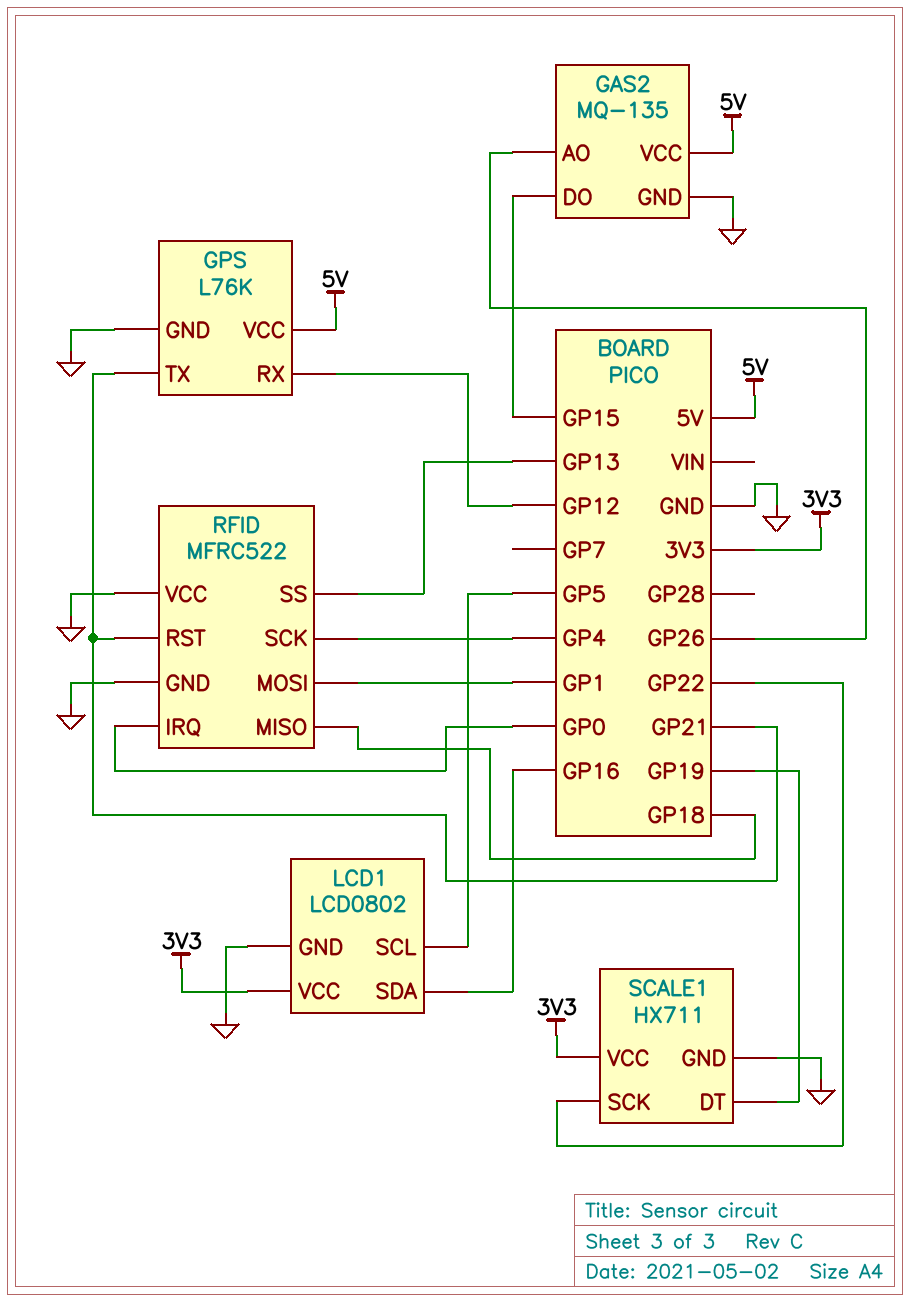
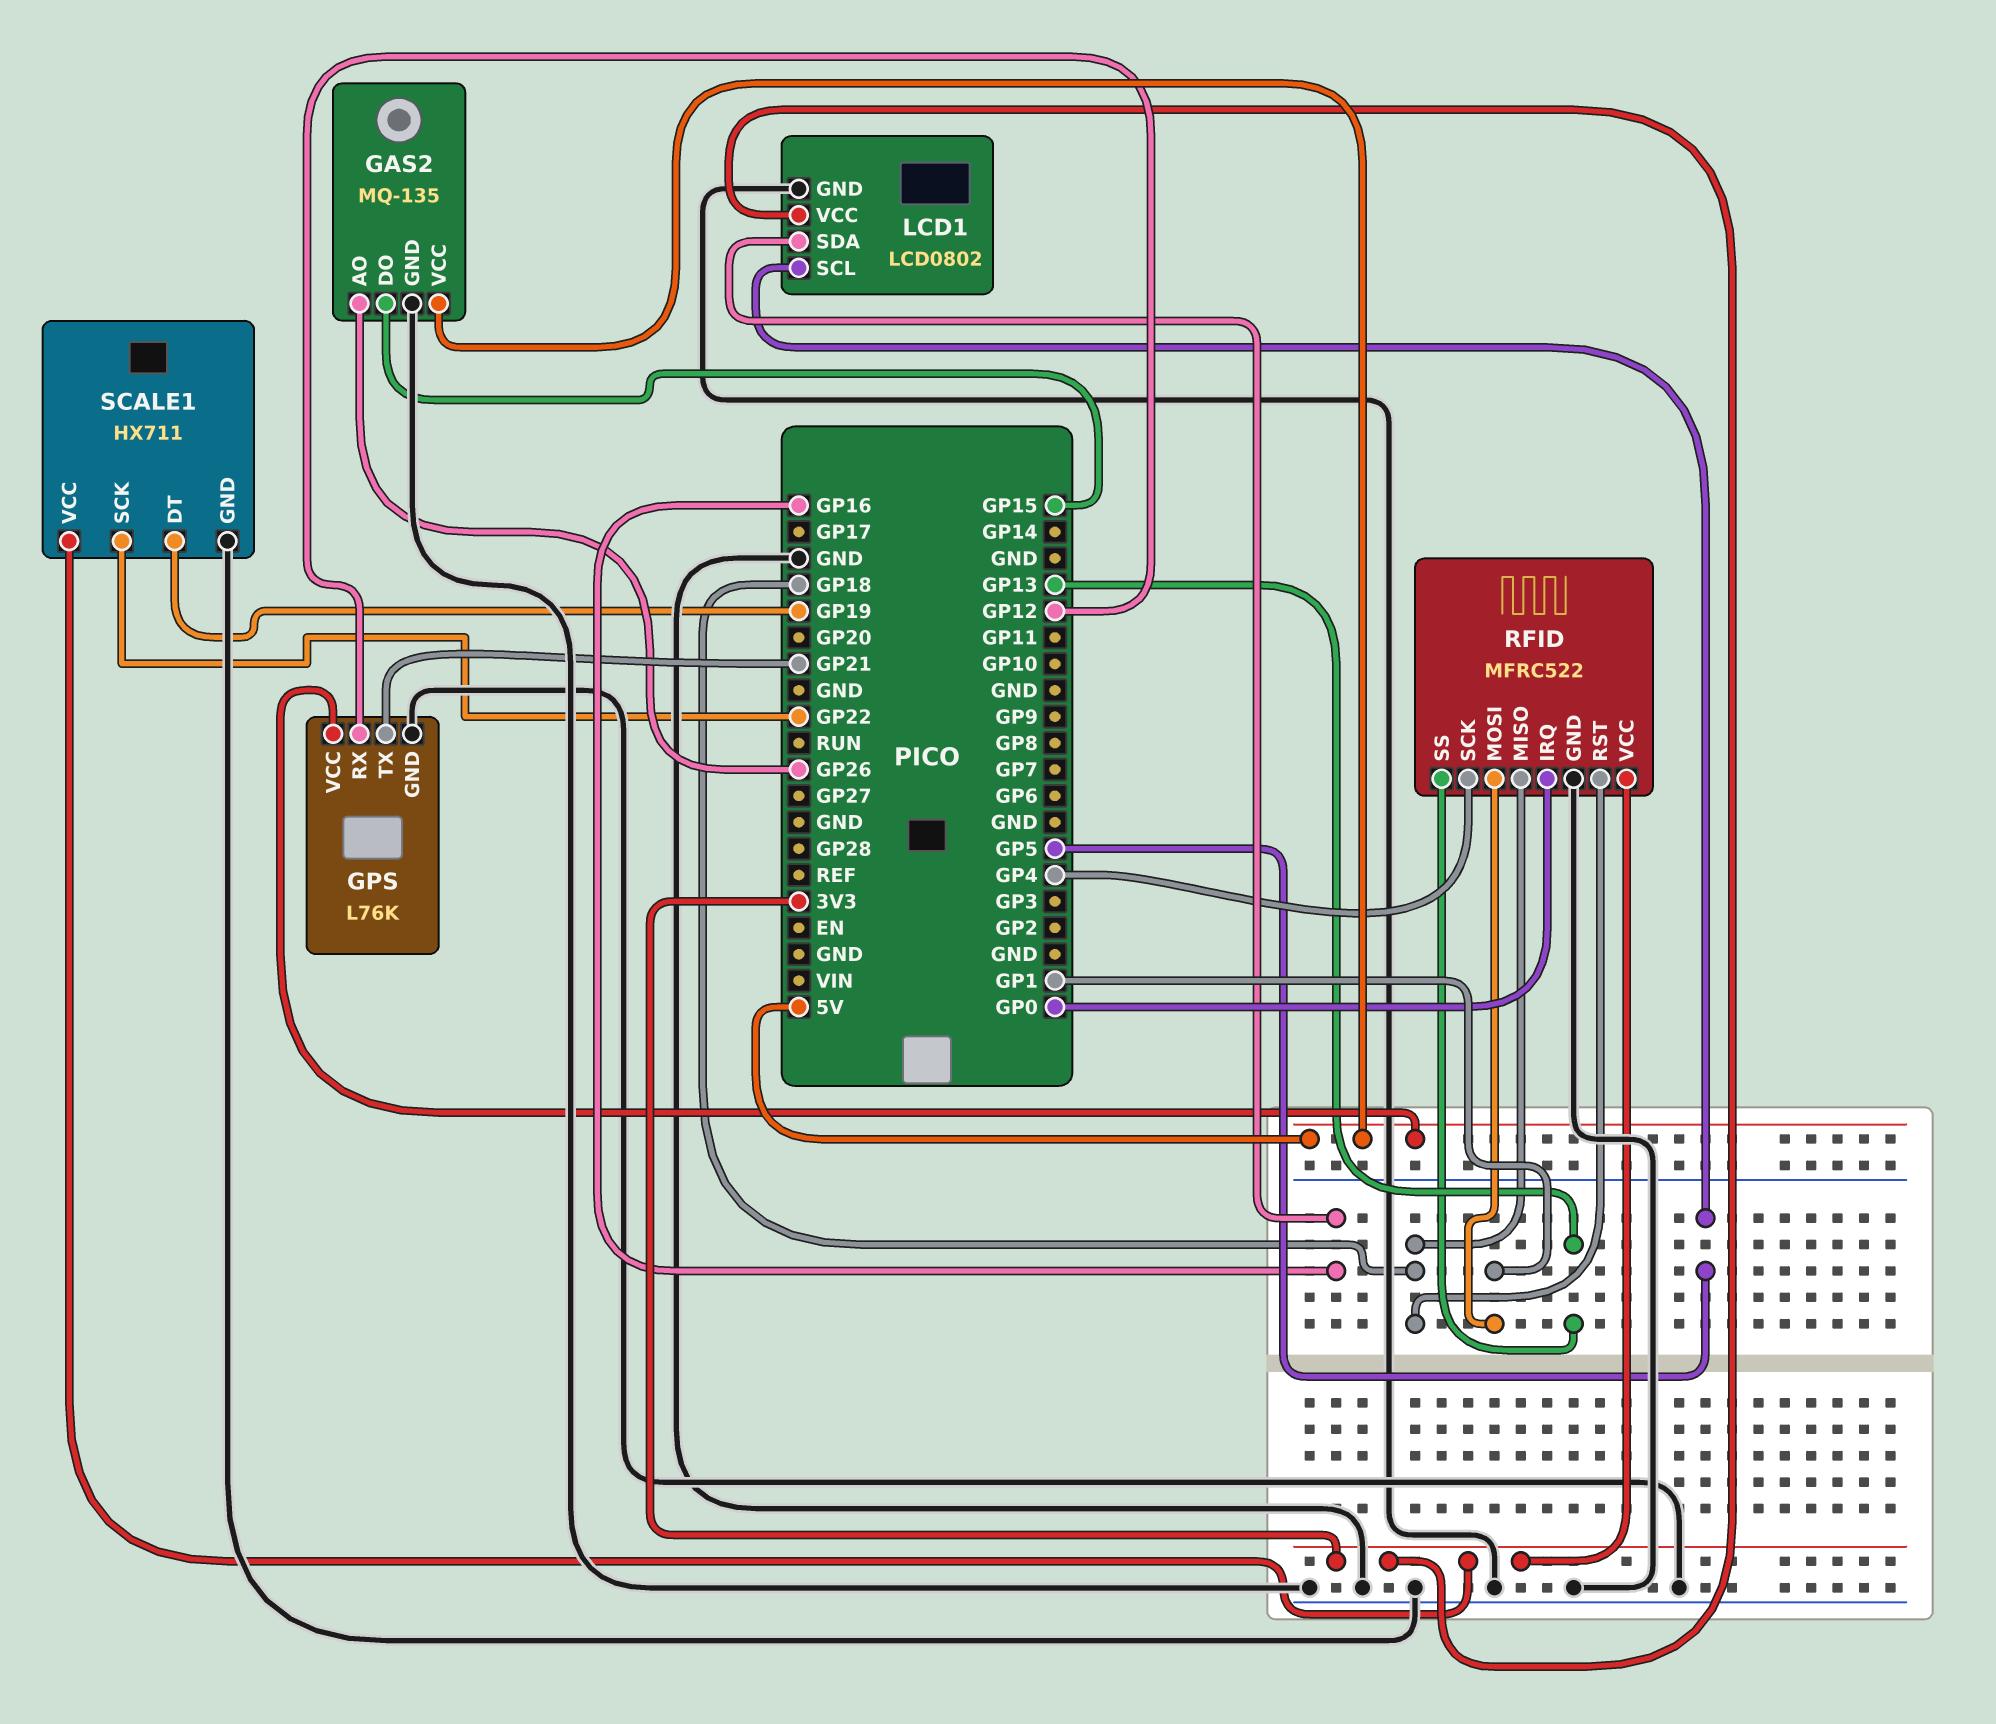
RFID pin RST: GP21 -> GP18
RFID pin VCC: GND -> 3V3

